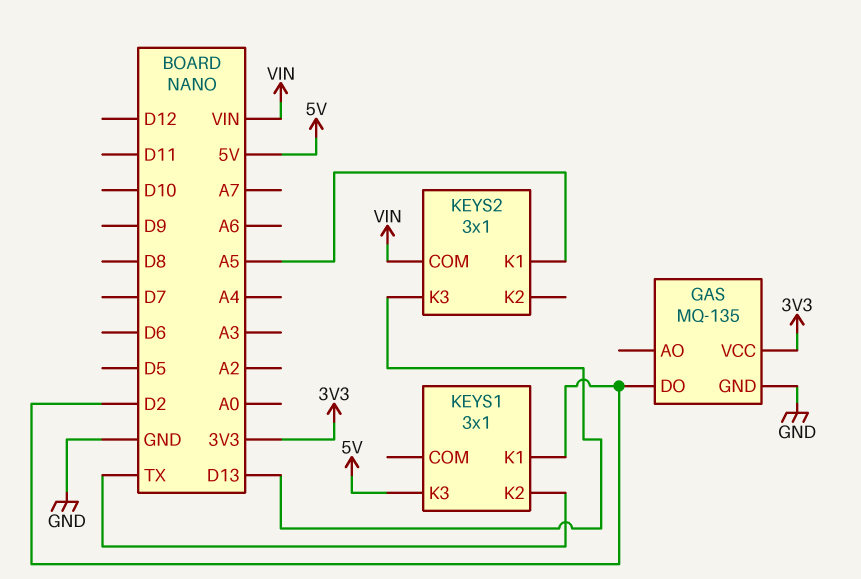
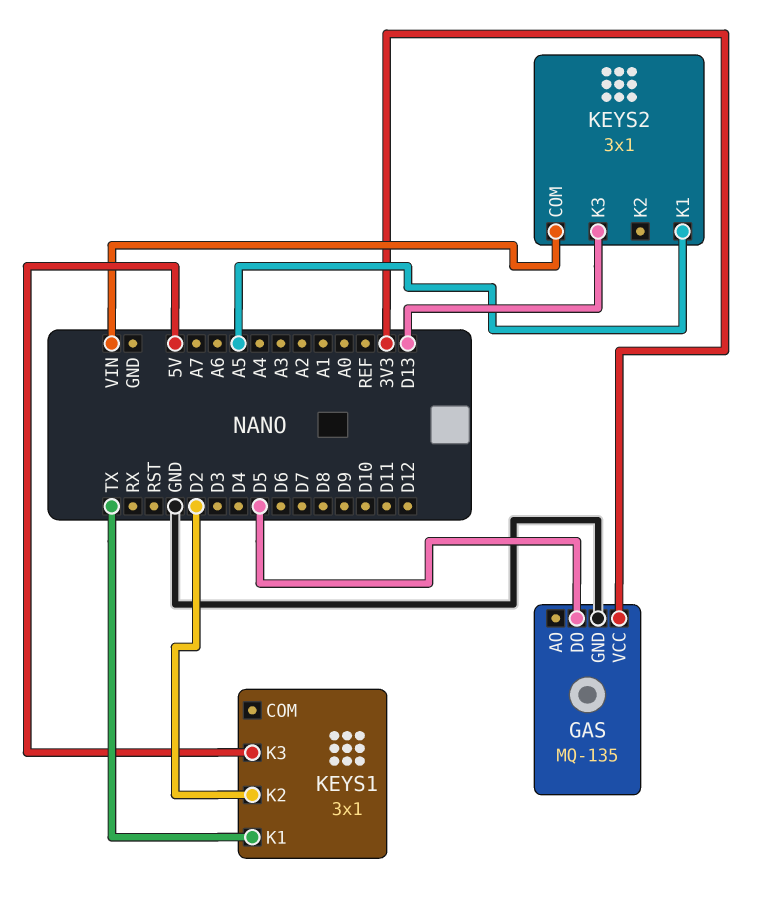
GAS pin DO: D2 -> D5
KEYS1 pin K1: D2 -> TX
KEYS1 pin K2: TX -> D2

